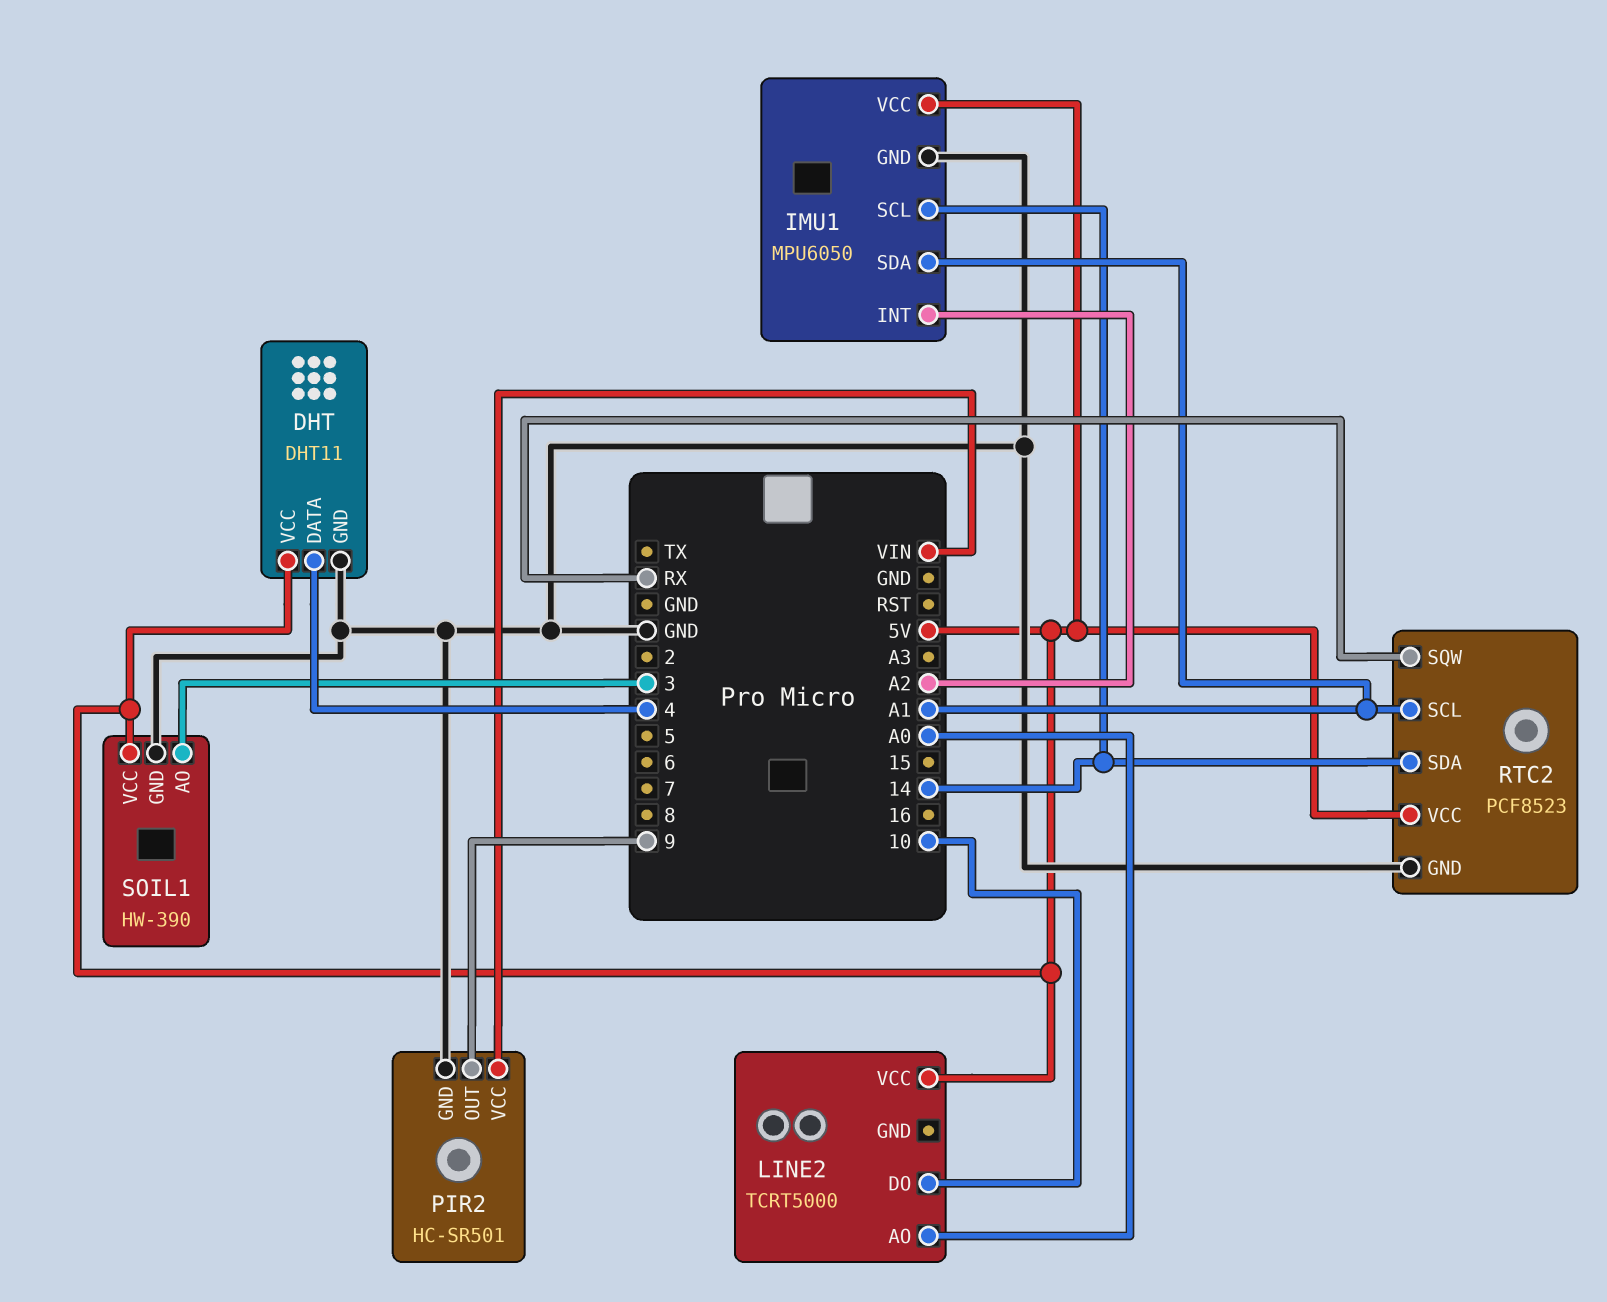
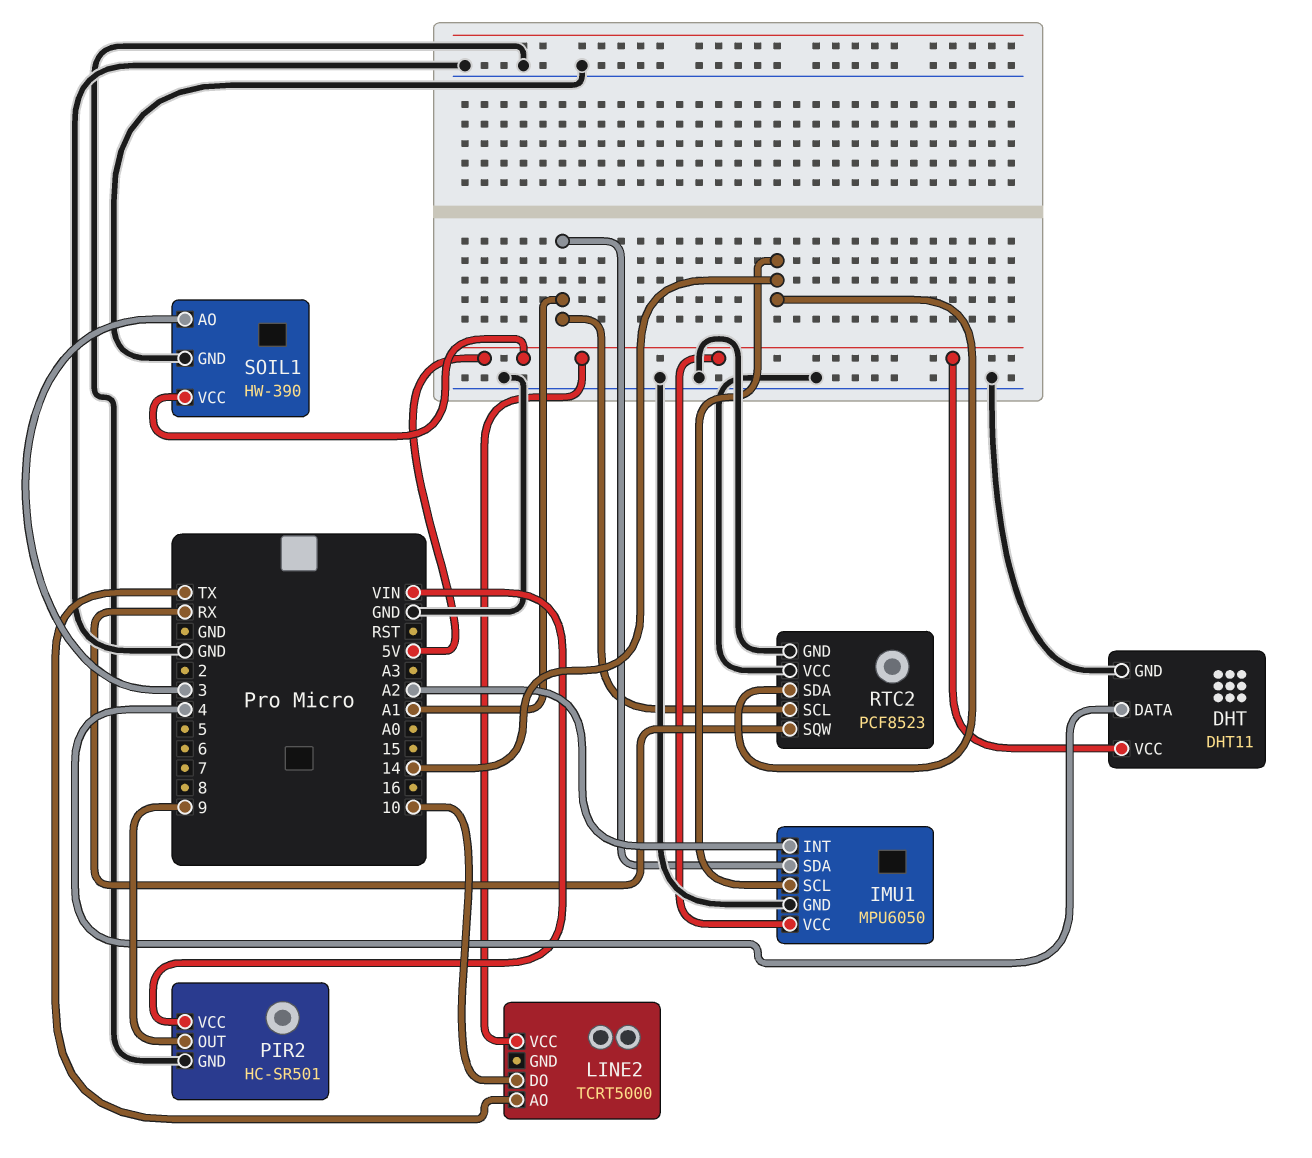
LINE2 pin AO: A0 -> TX
RTC2 pin VCC: 5V -> GND

